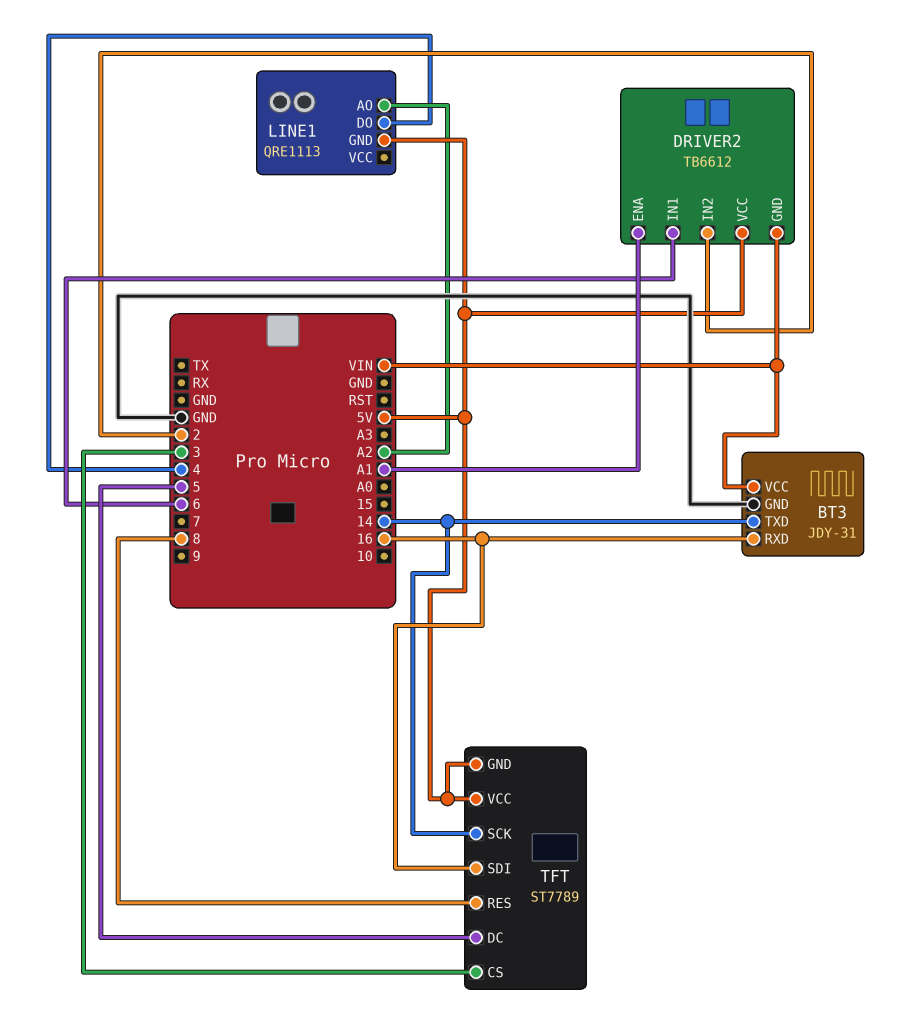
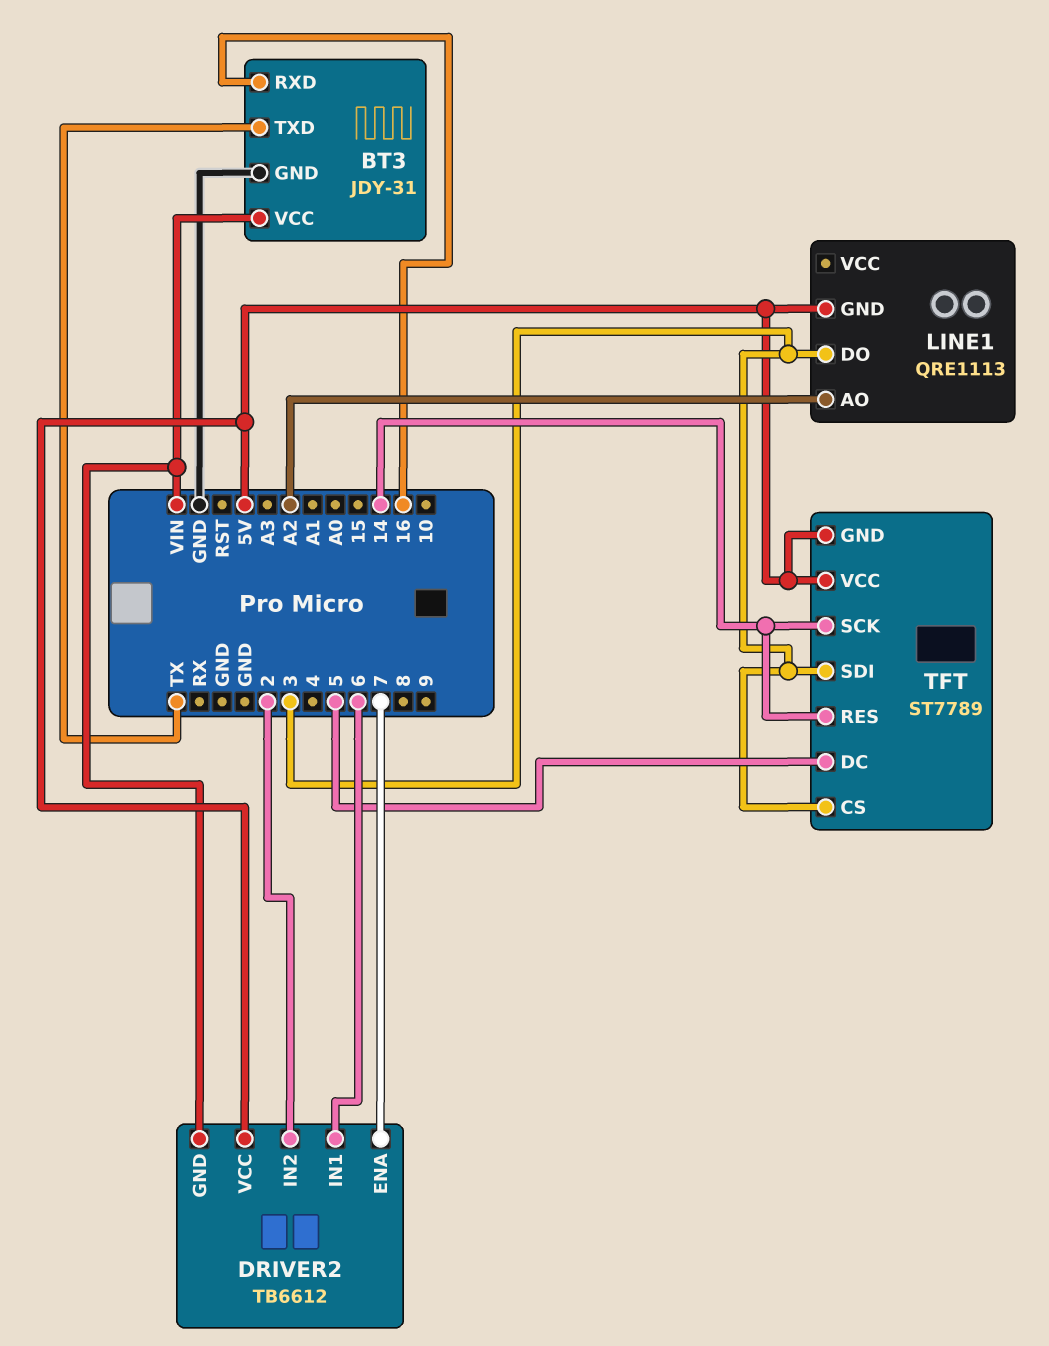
BT3 pin TXD: 14 -> TX
DRIVER2 pin ENA: A1 -> 7
LINE1 pin DO: 4 -> 3
TFT pin RES: 8 -> 14
TFT pin SDI: 16 -> 3

